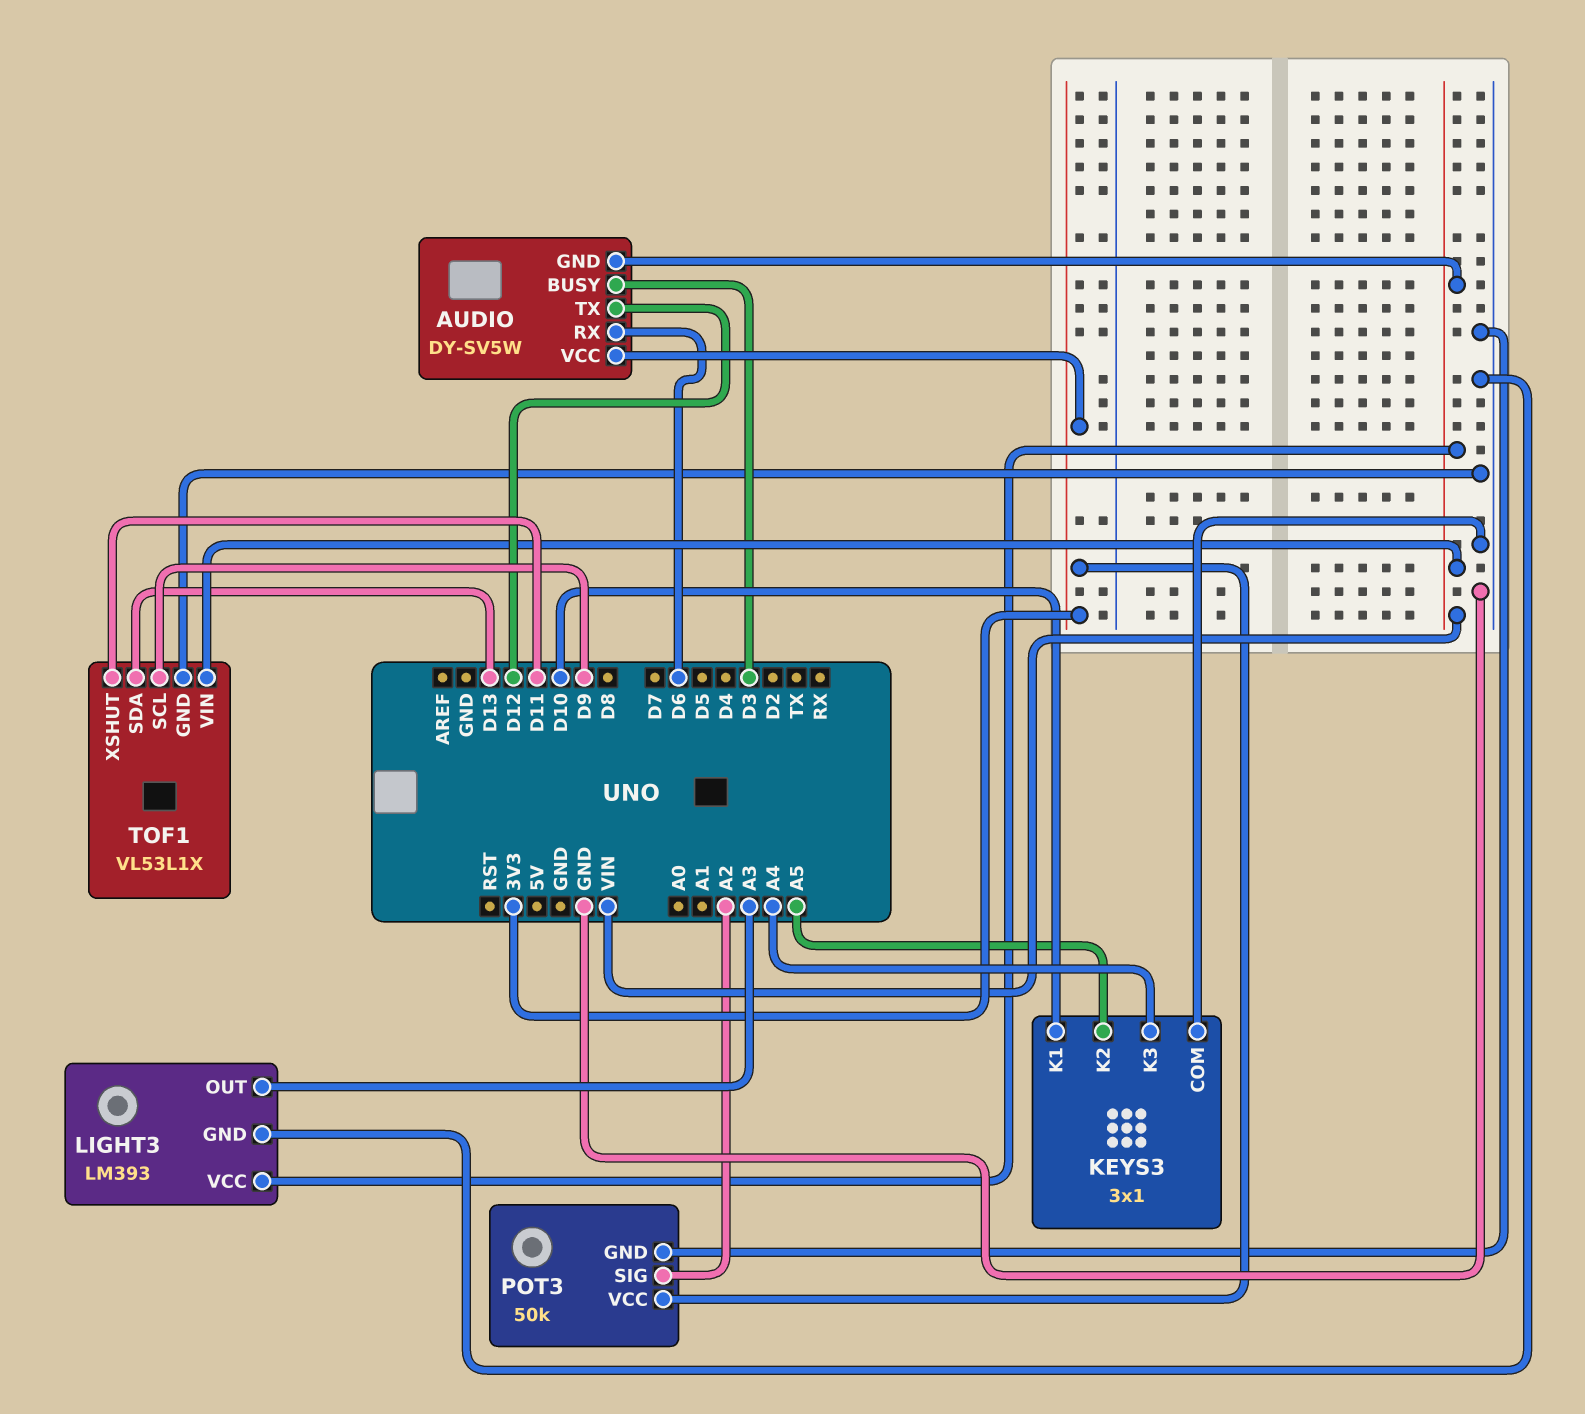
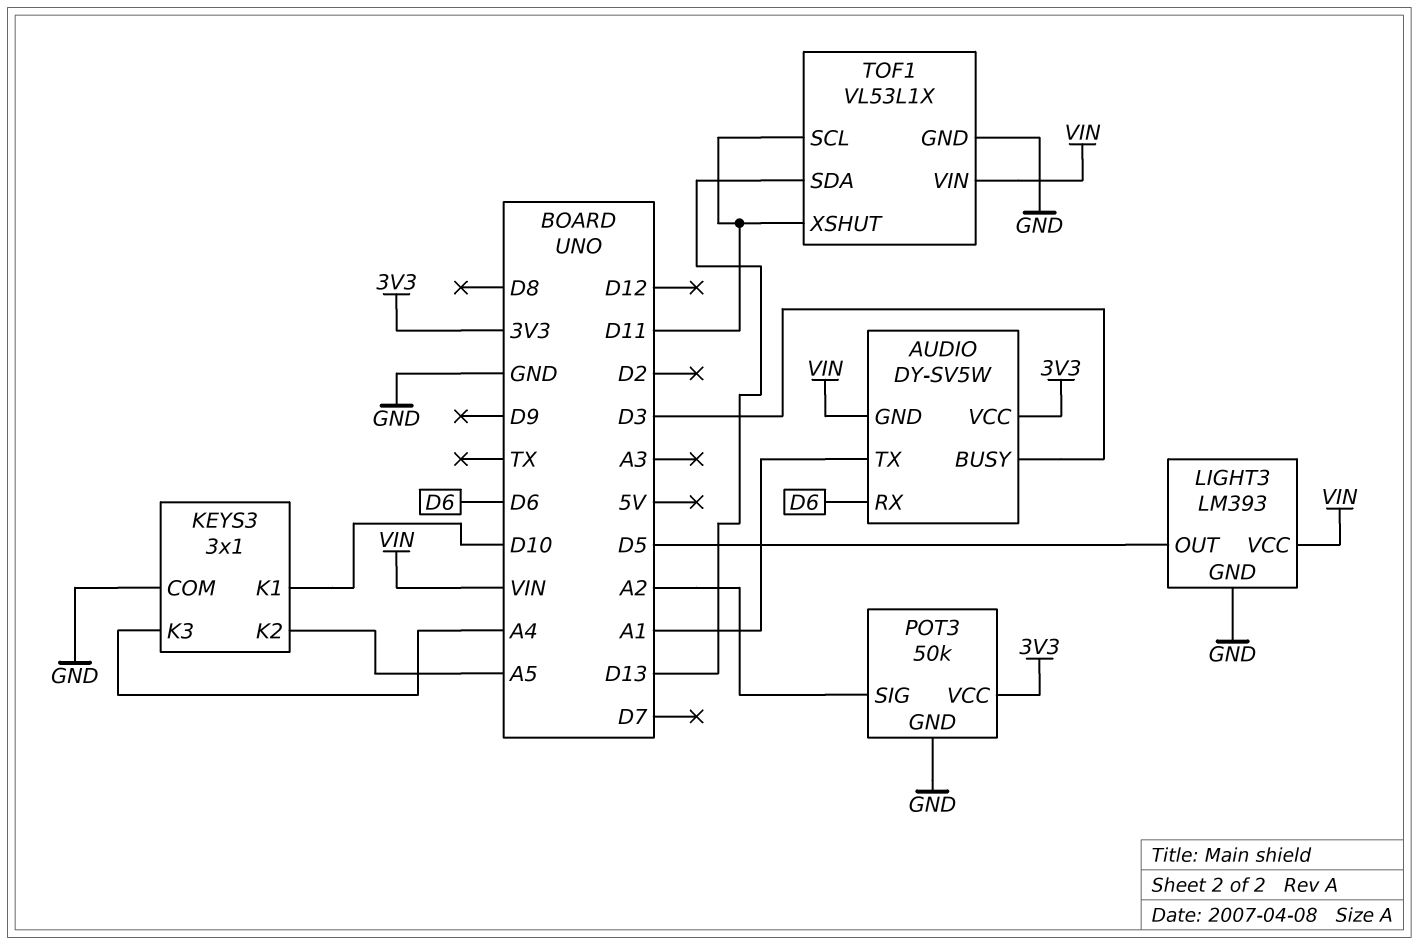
AUDIO pin TX: D12 -> A1
LIGHT3 pin OUT: A3 -> D5
TOF1 pin SCL: D9 -> D11

